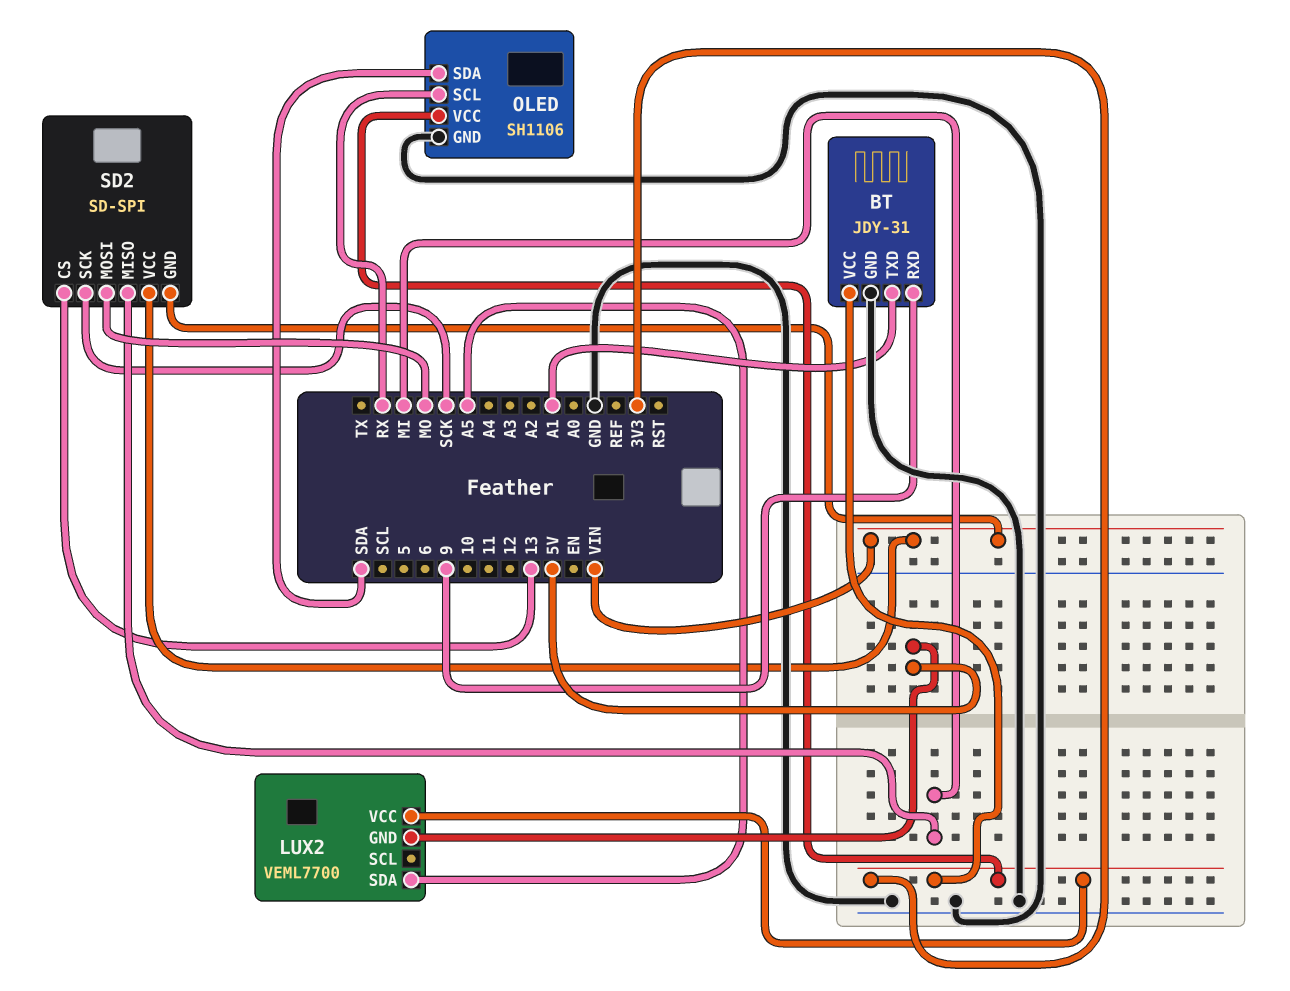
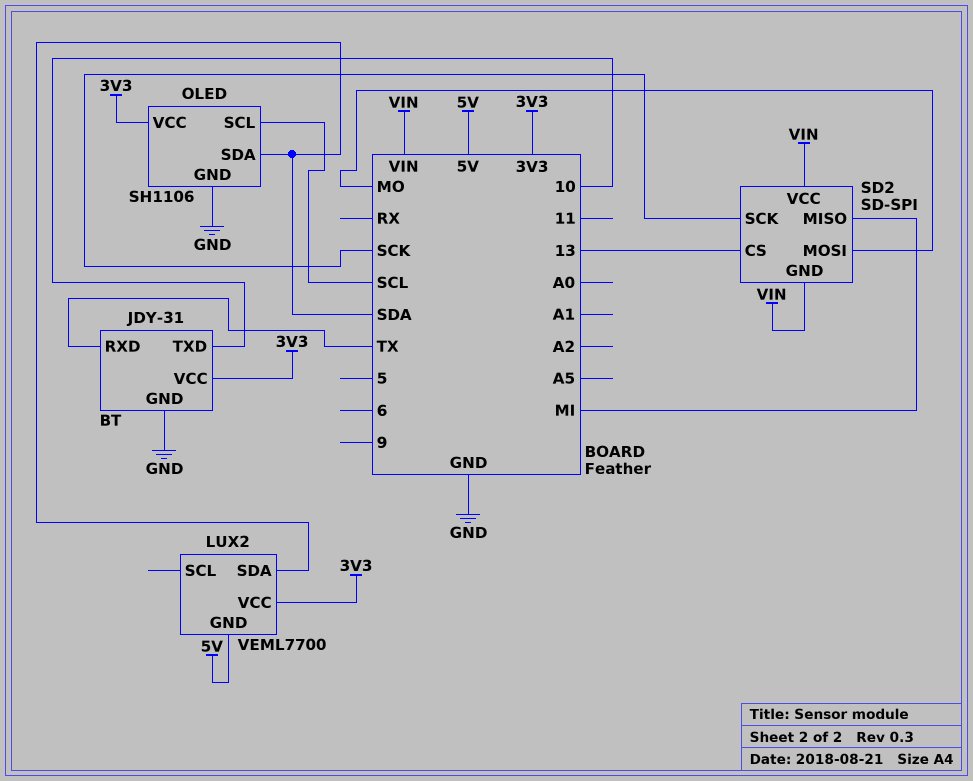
BT pin RXD: 9 -> TX
BT pin TXD: A1 -> 10
LUX2 pin SDA: A5 -> SDA
OLED pin SCL: RX -> SCL

